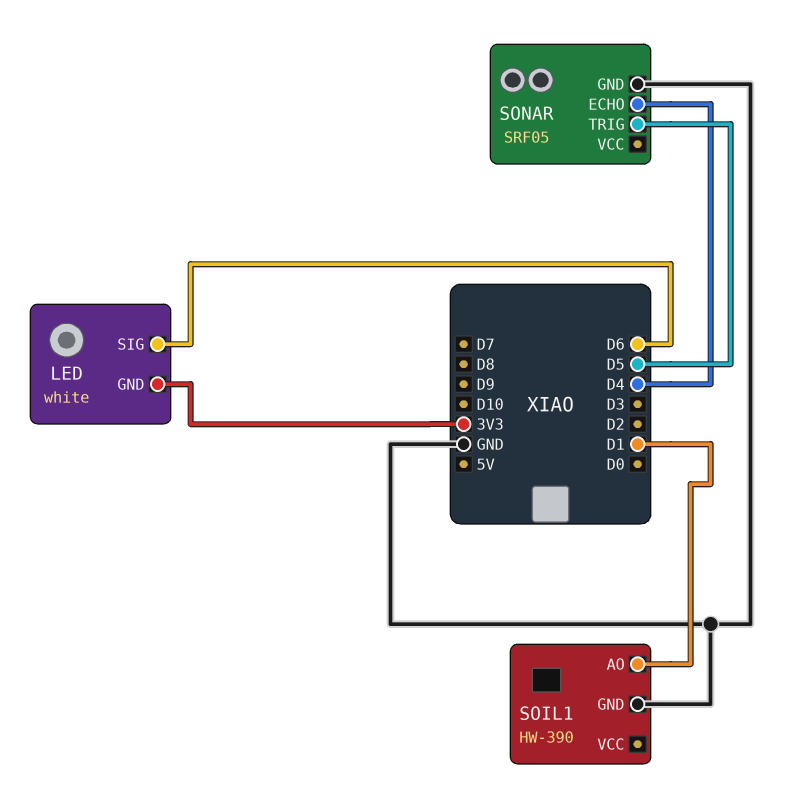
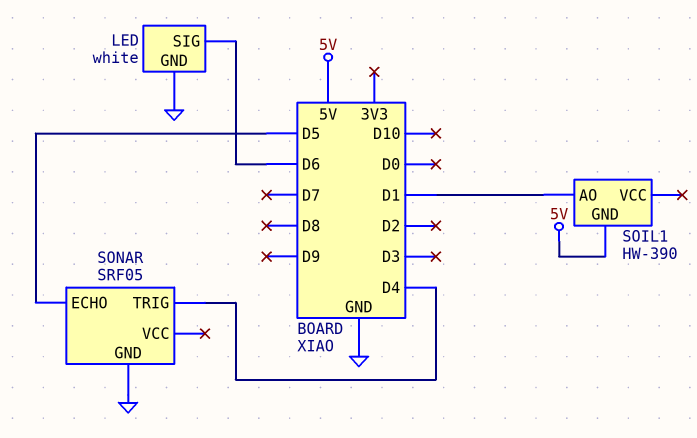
LED pin GND: 3V3 -> GND
SOIL1 pin GND: GND -> 5V
SONAR pin ECHO: D4 -> D5
SONAR pin TRIG: D5 -> D4

